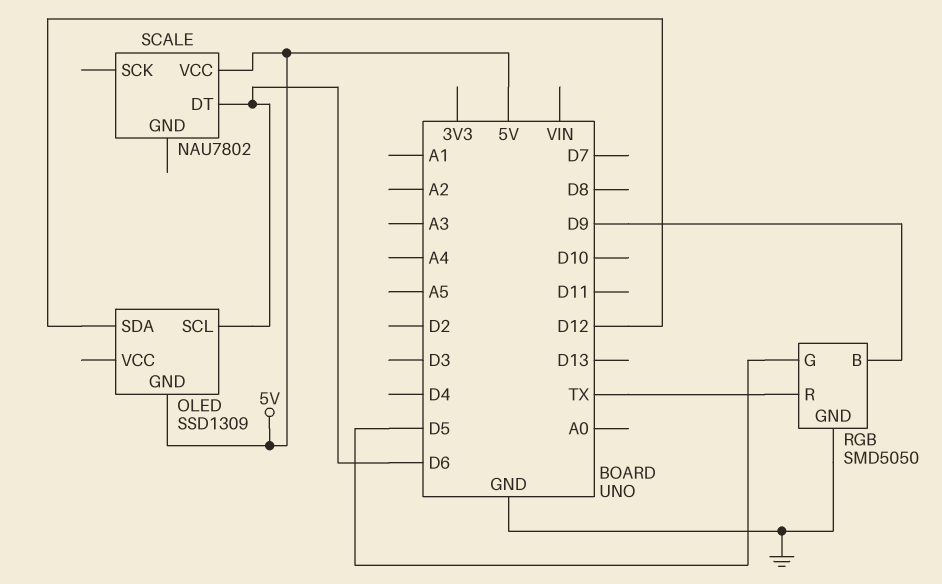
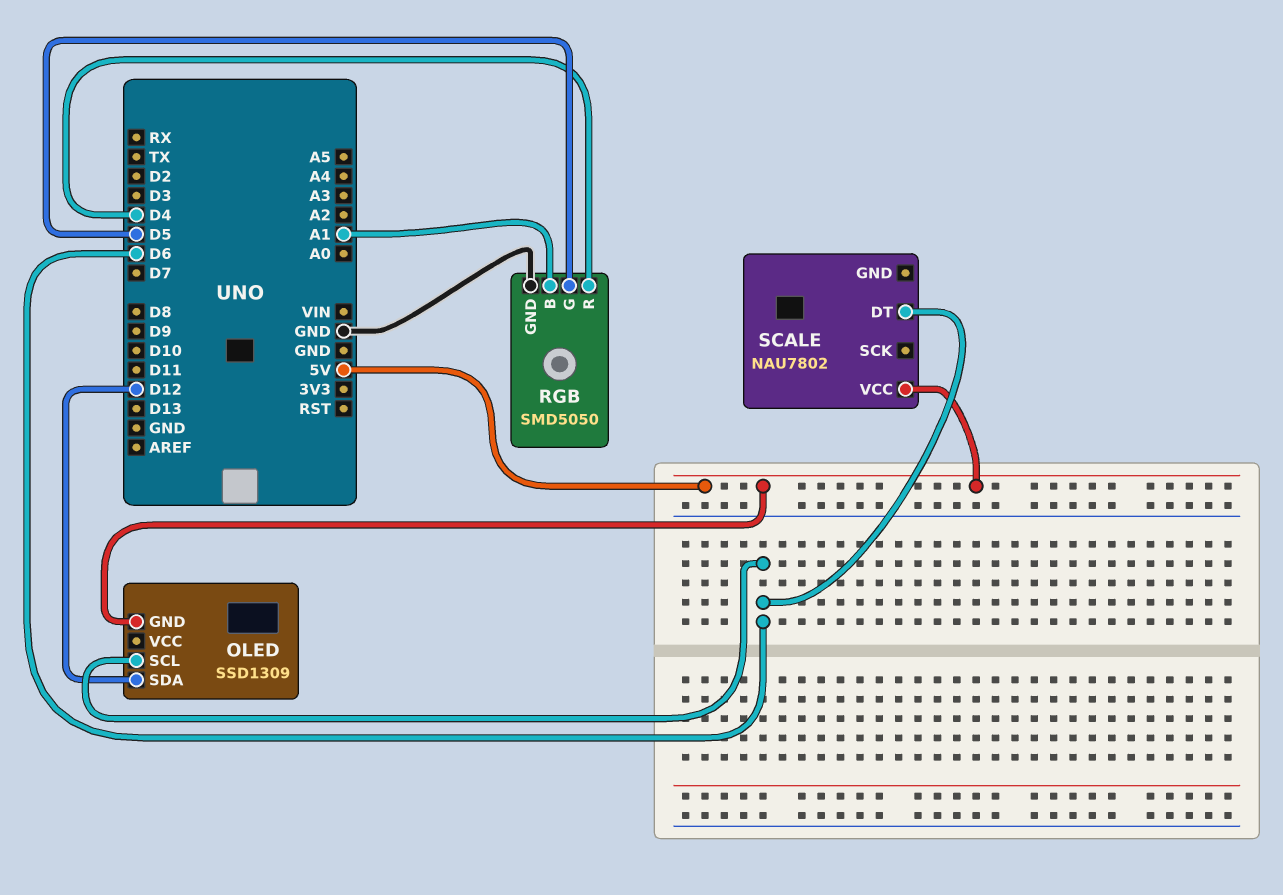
RGB pin B: D9 -> A1
RGB pin R: TX -> D4

